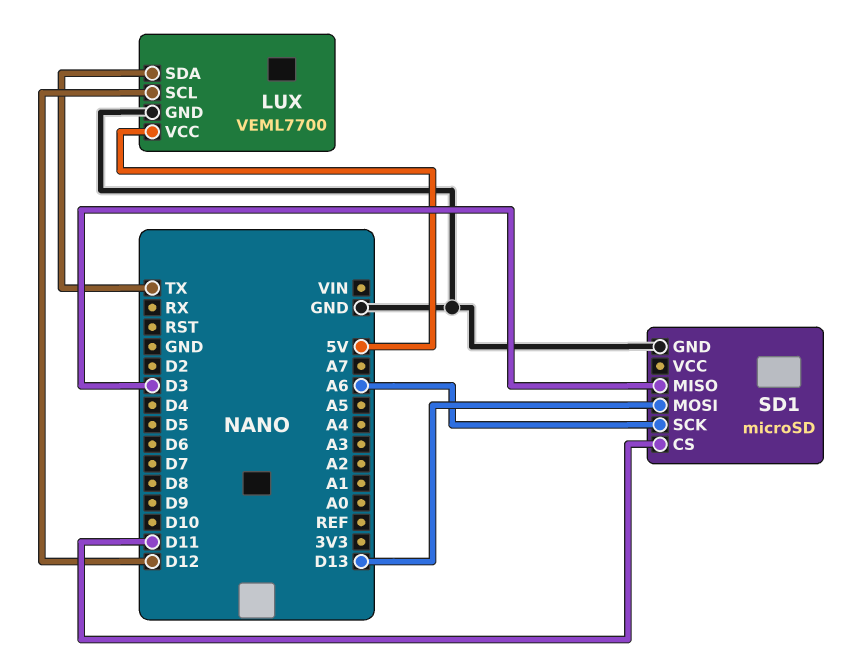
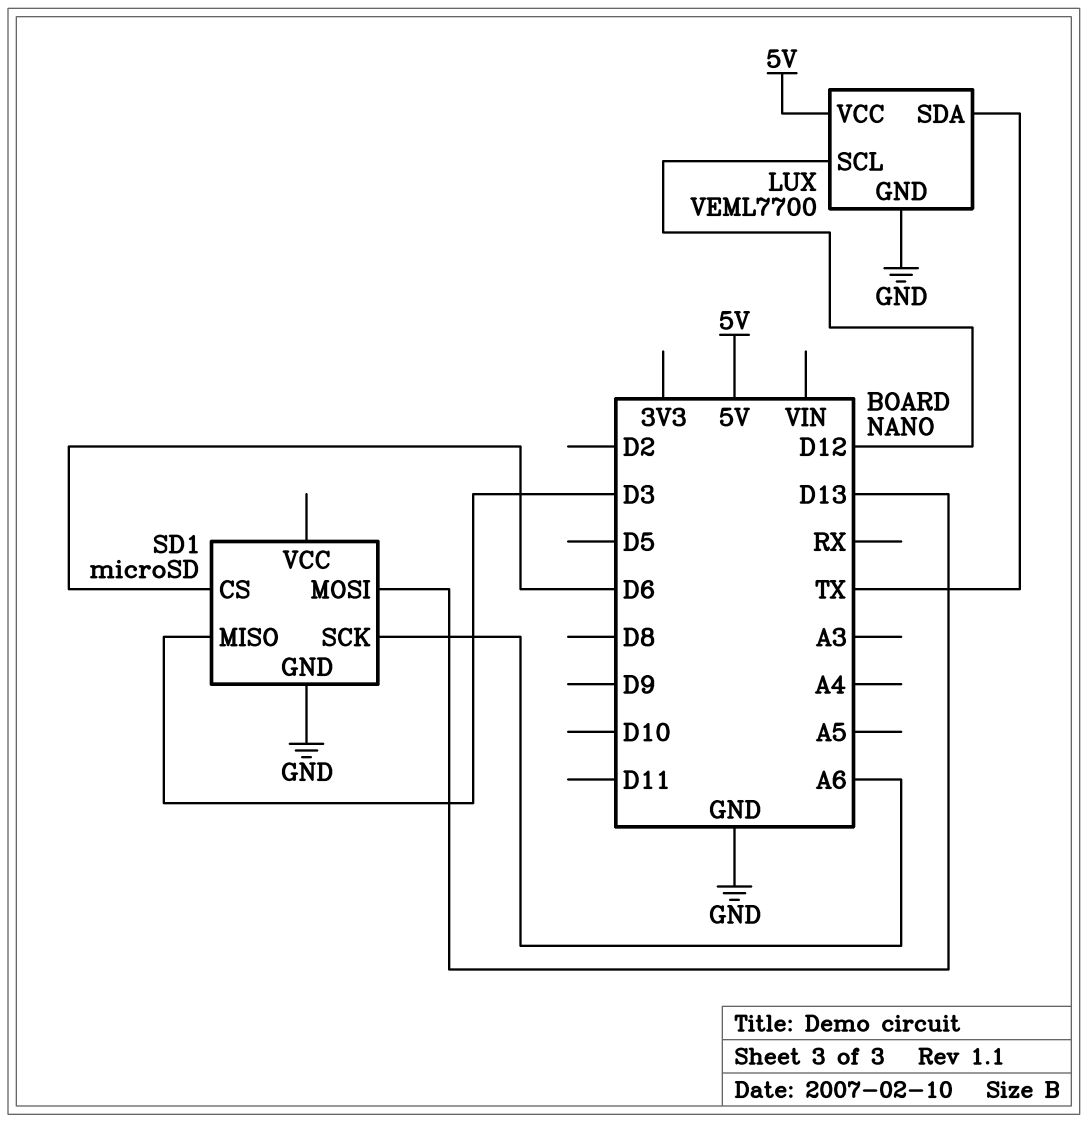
SD1 pin CS: D11 -> D6

